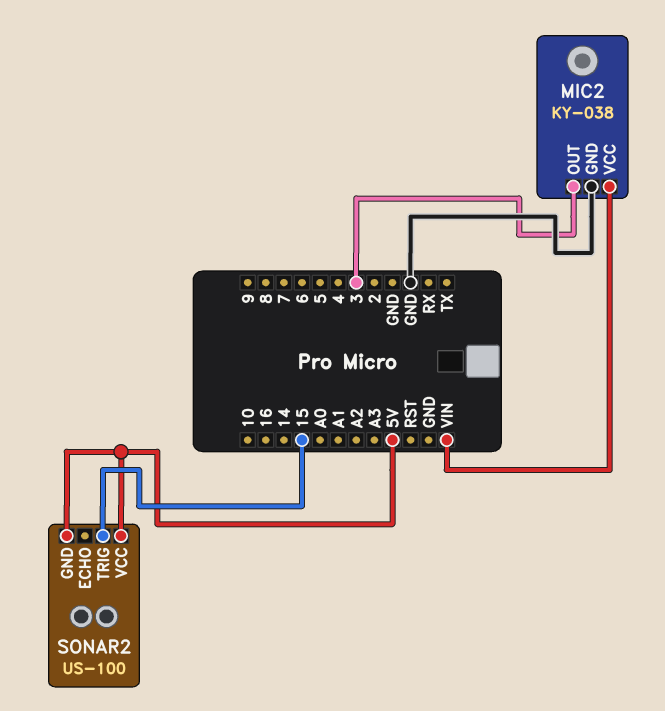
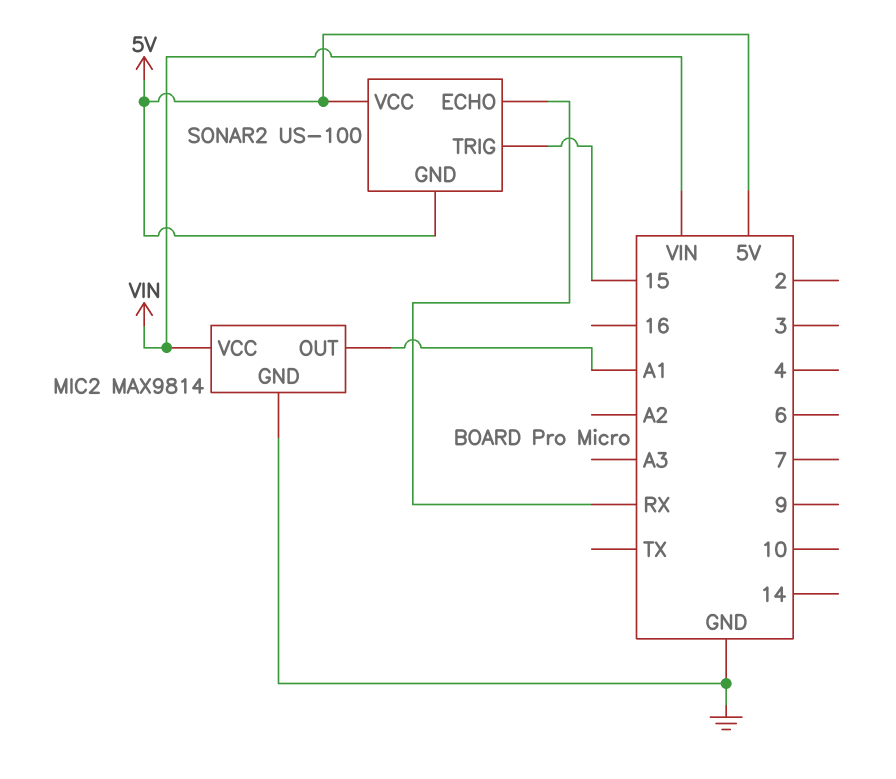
MIC2: KY-038 -> MAX9814
MIC2 pin OUT: 3 -> A1
SONAR2 pin ECHO: none -> RX

